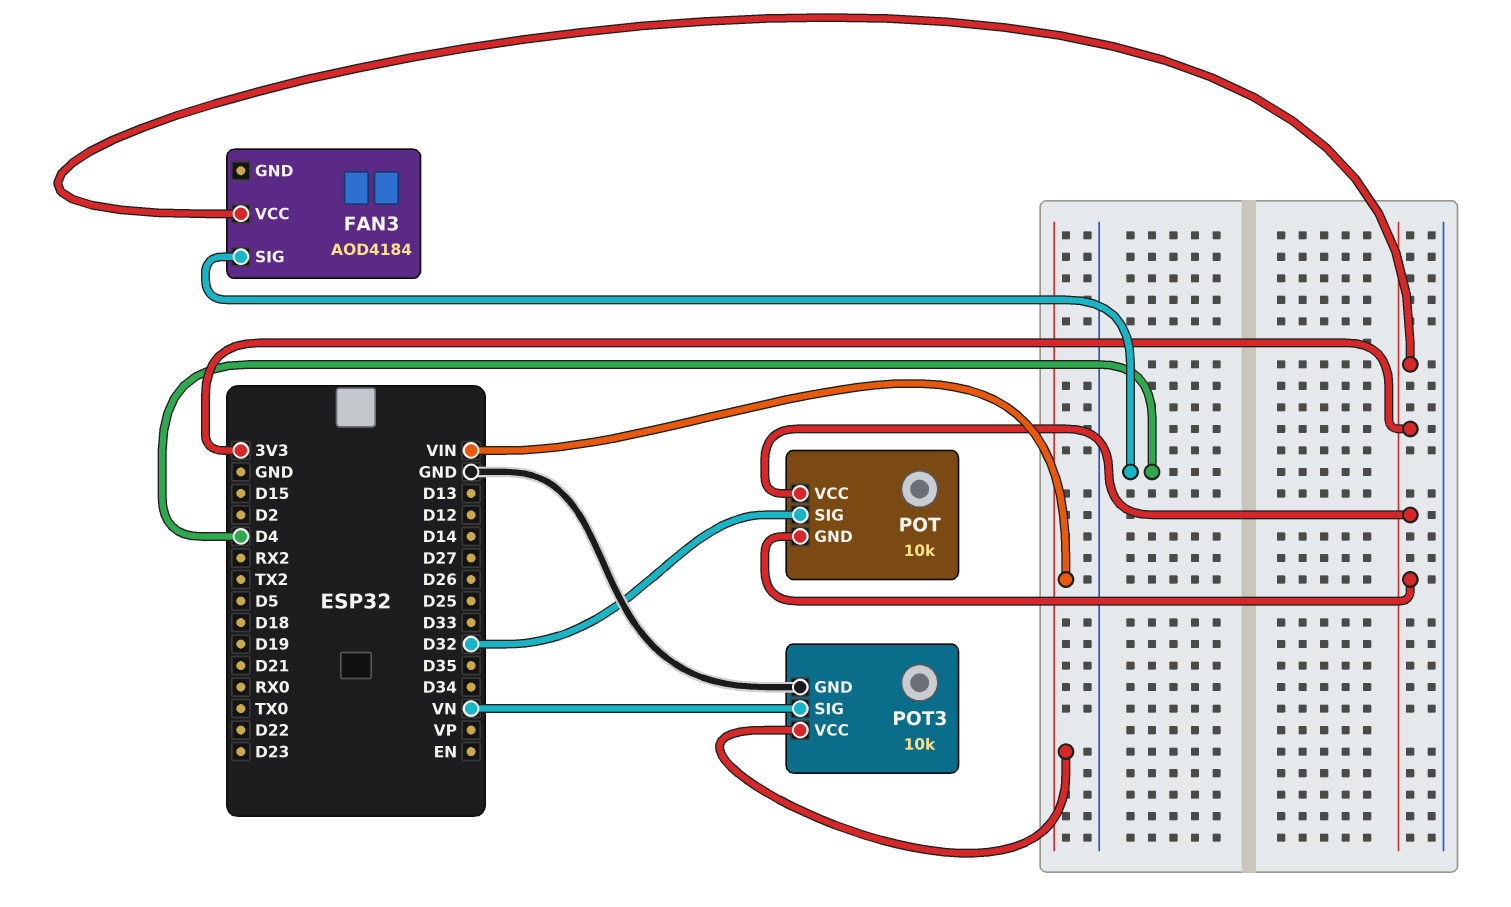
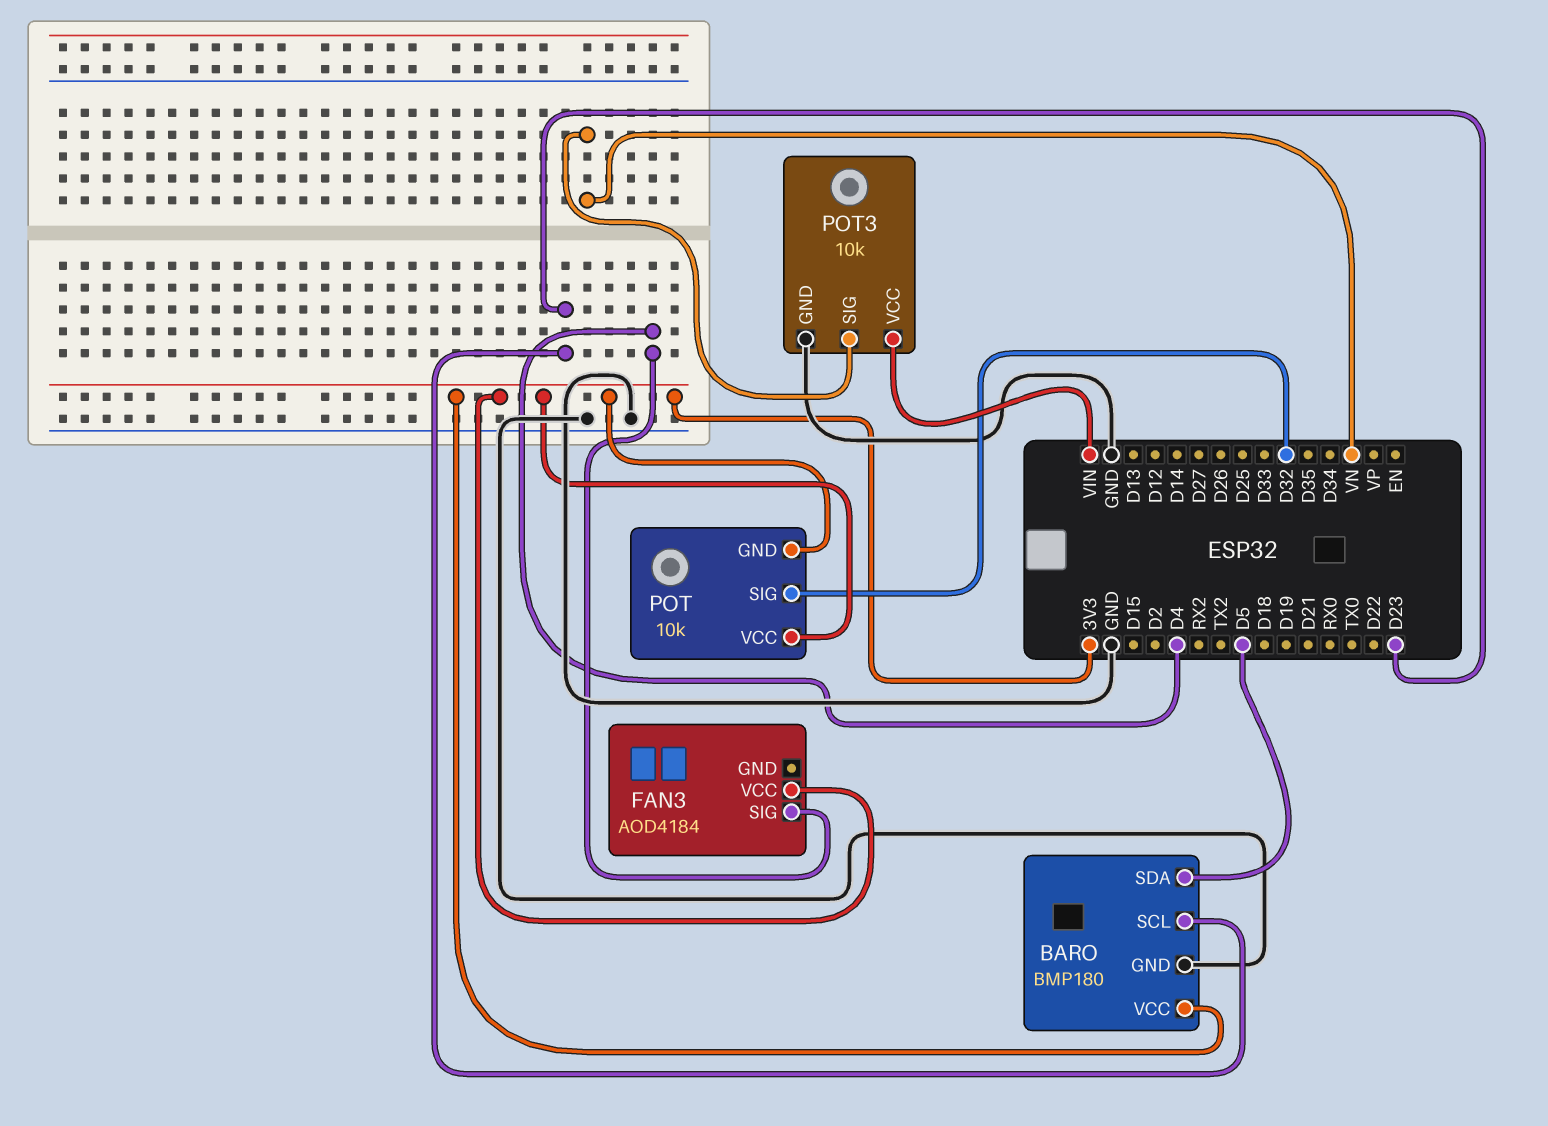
BARO: none -> BMP180
BARO pin GND: none -> GND
BARO pin SCL: none -> D23
BARO pin SDA: none -> D5
BARO pin VCC: none -> 3V3

